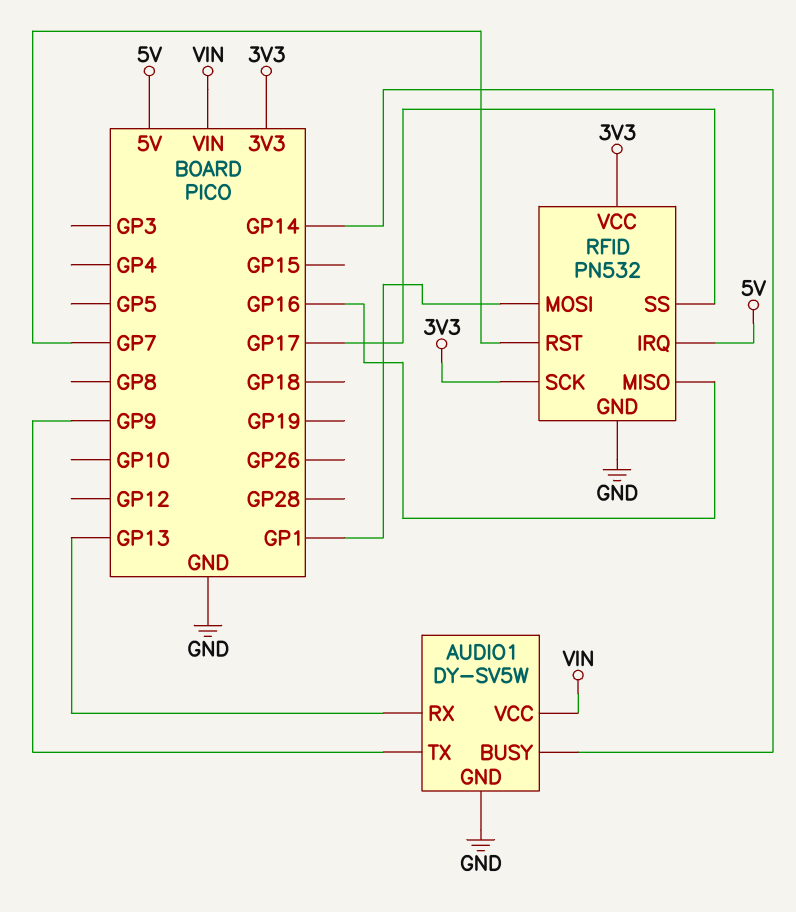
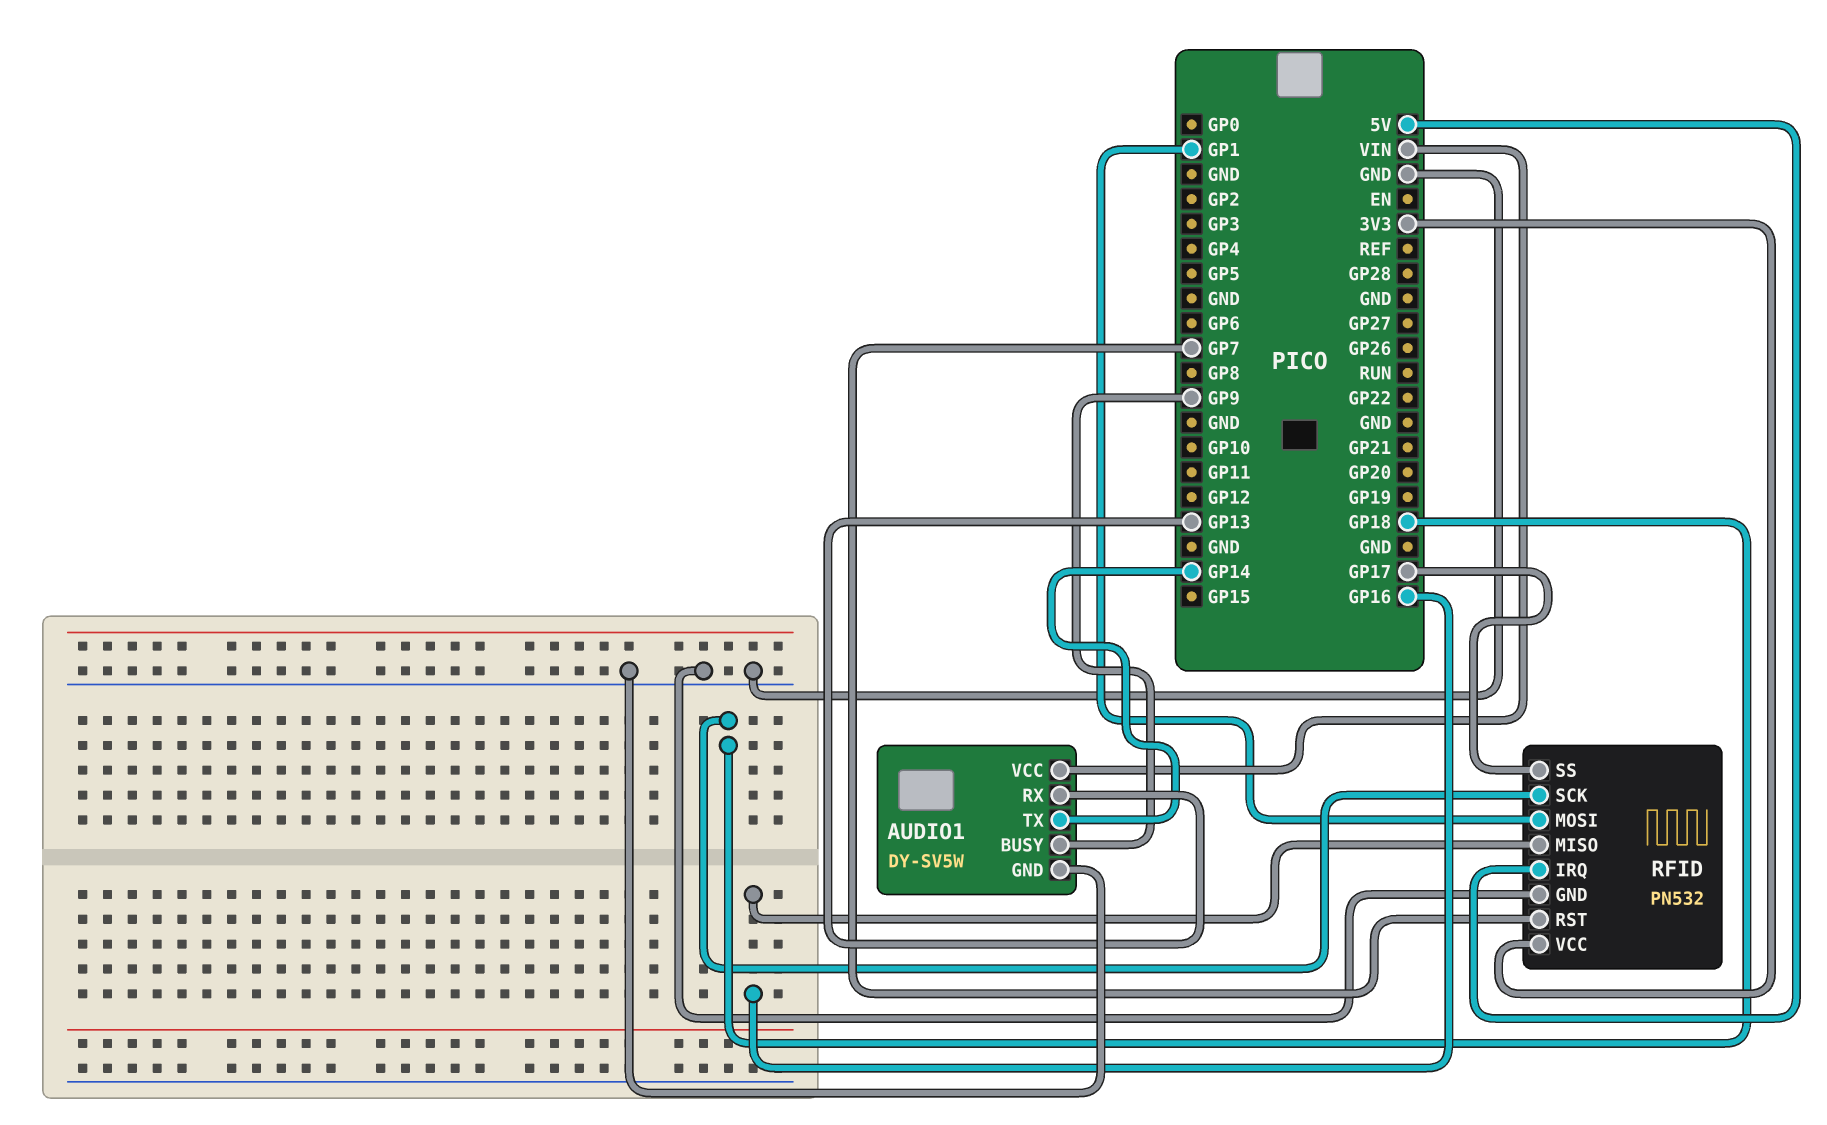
AUDIO1 pin BUSY: GP14 -> GP9
AUDIO1 pin TX: GP9 -> GP14
RFID pin SCK: 3V3 -> GP18

